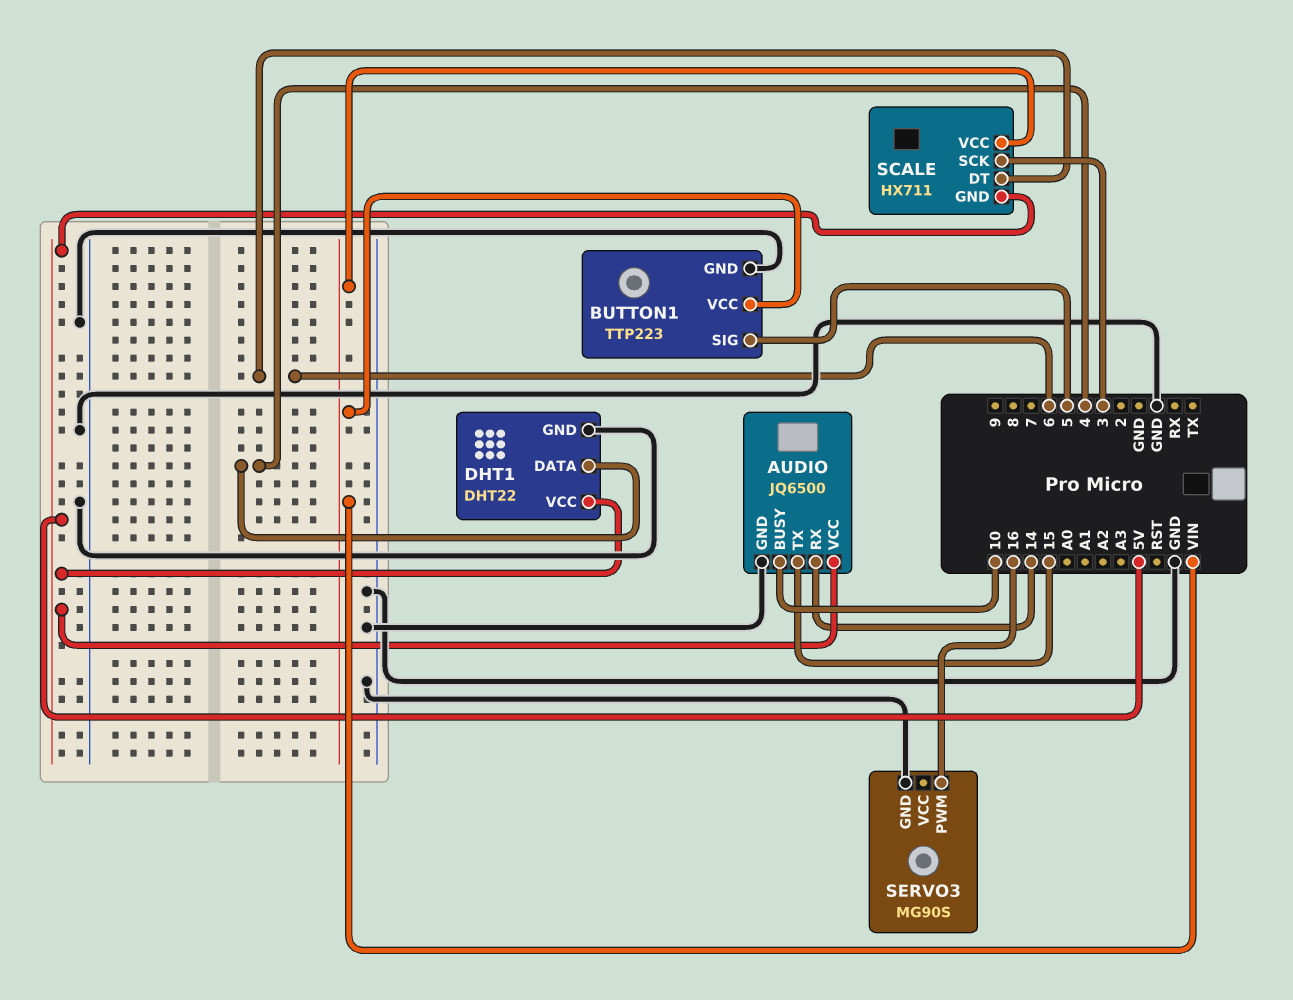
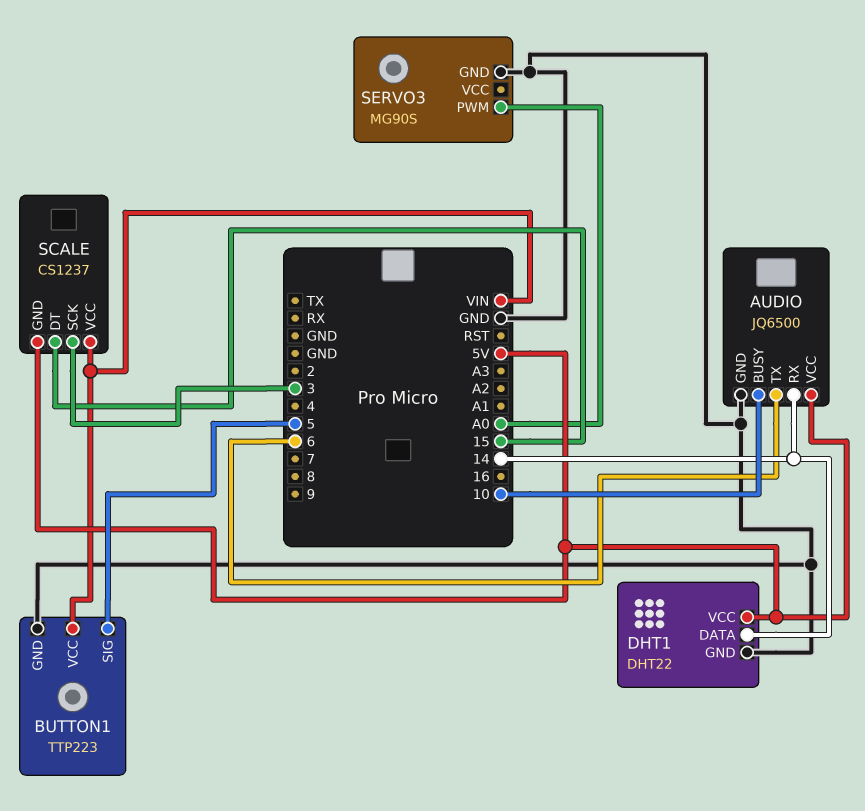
AUDIO pin TX: 15 -> 6
DHT1 pin DATA: 4 -> 14
SCALE: HX711 -> CS1237
SCALE pin DT: 6 -> 15
SERVO3 pin PWM: 16 -> A0

